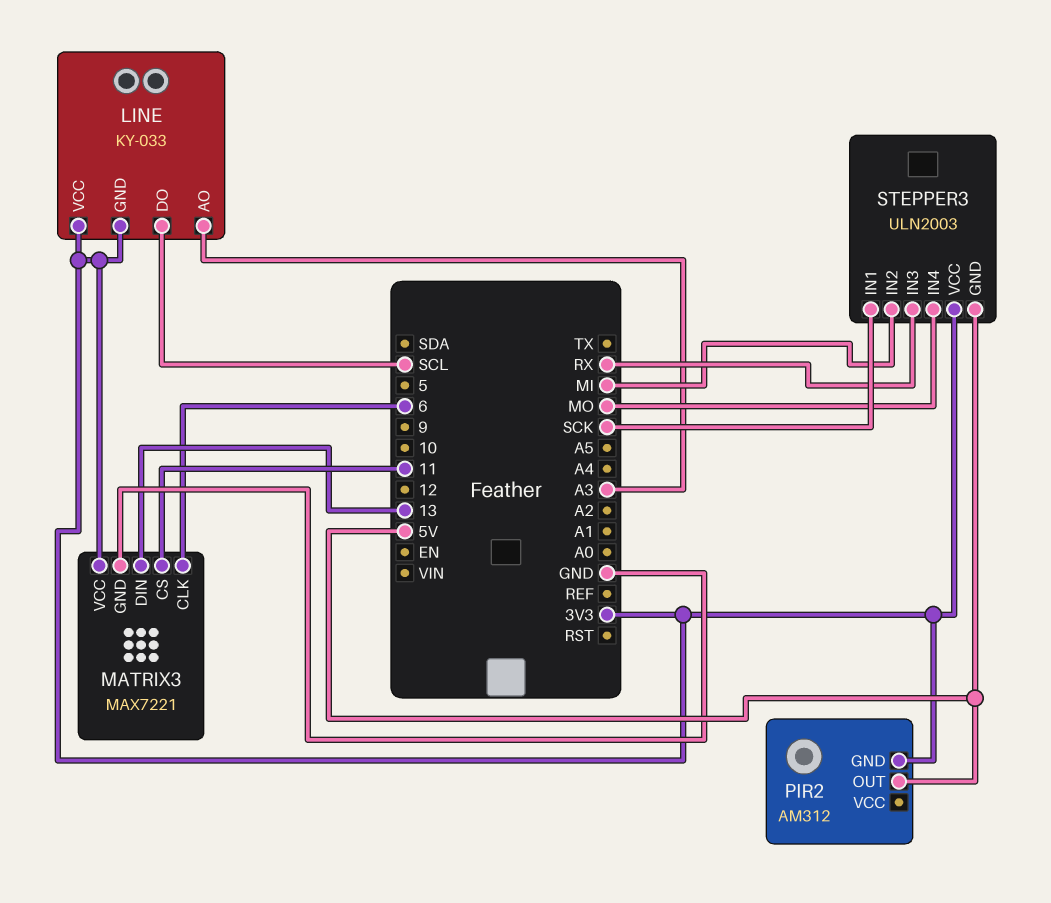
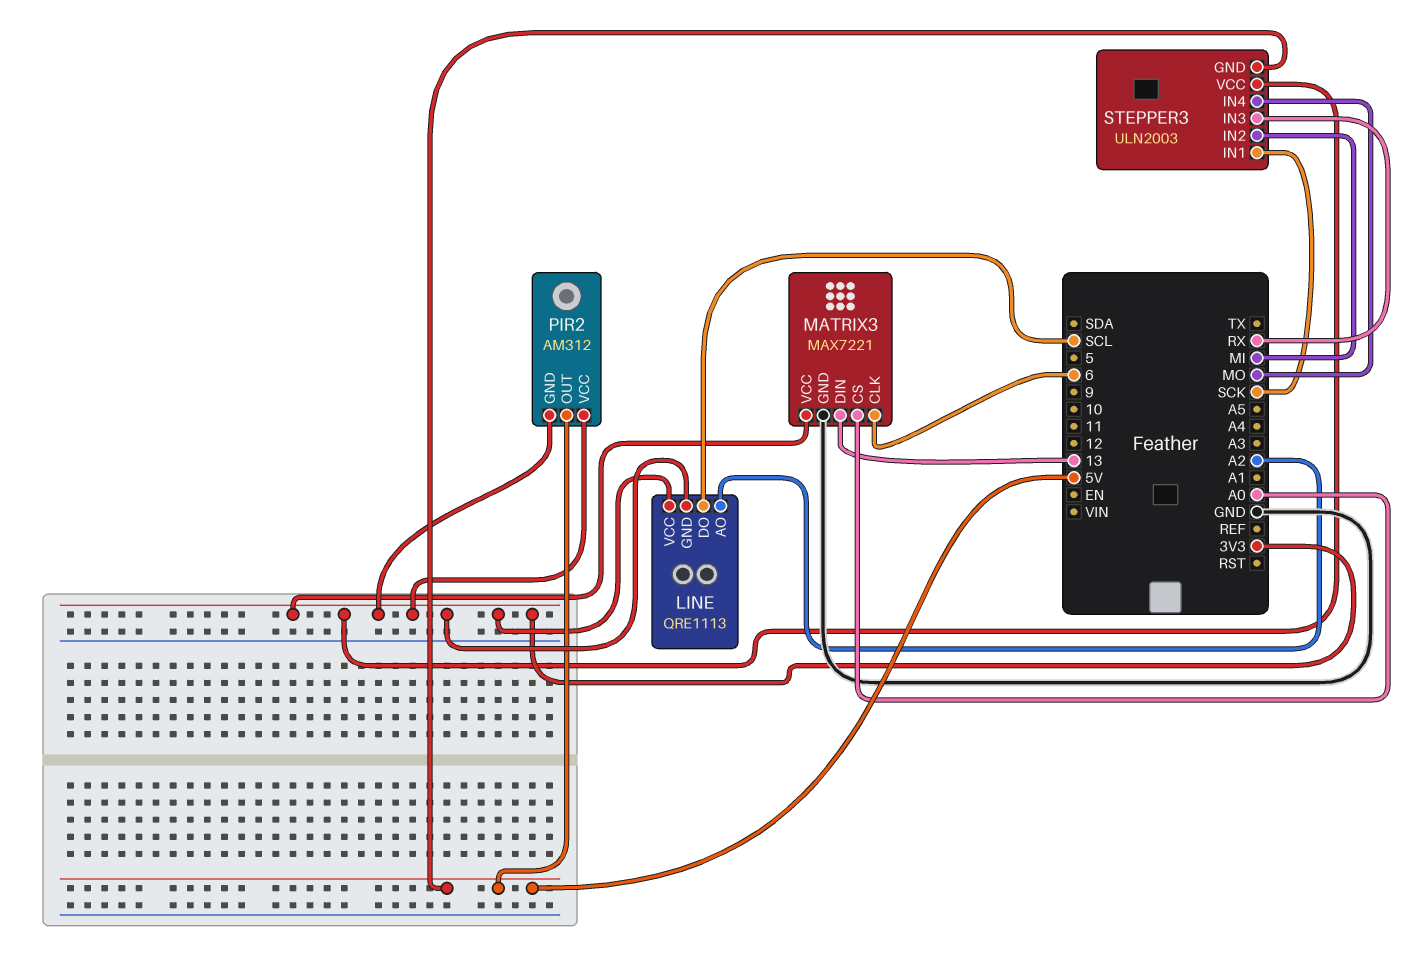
LINE: KY-033 -> QRE1113
LINE pin AO: A3 -> A2
MATRIX3 pin CS: 11 -> A0
PIR2 pin VCC: none -> 3V3

